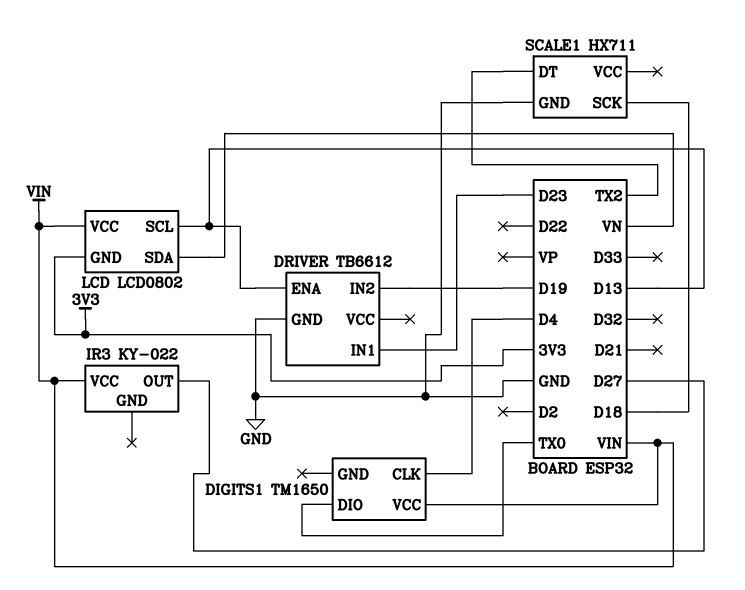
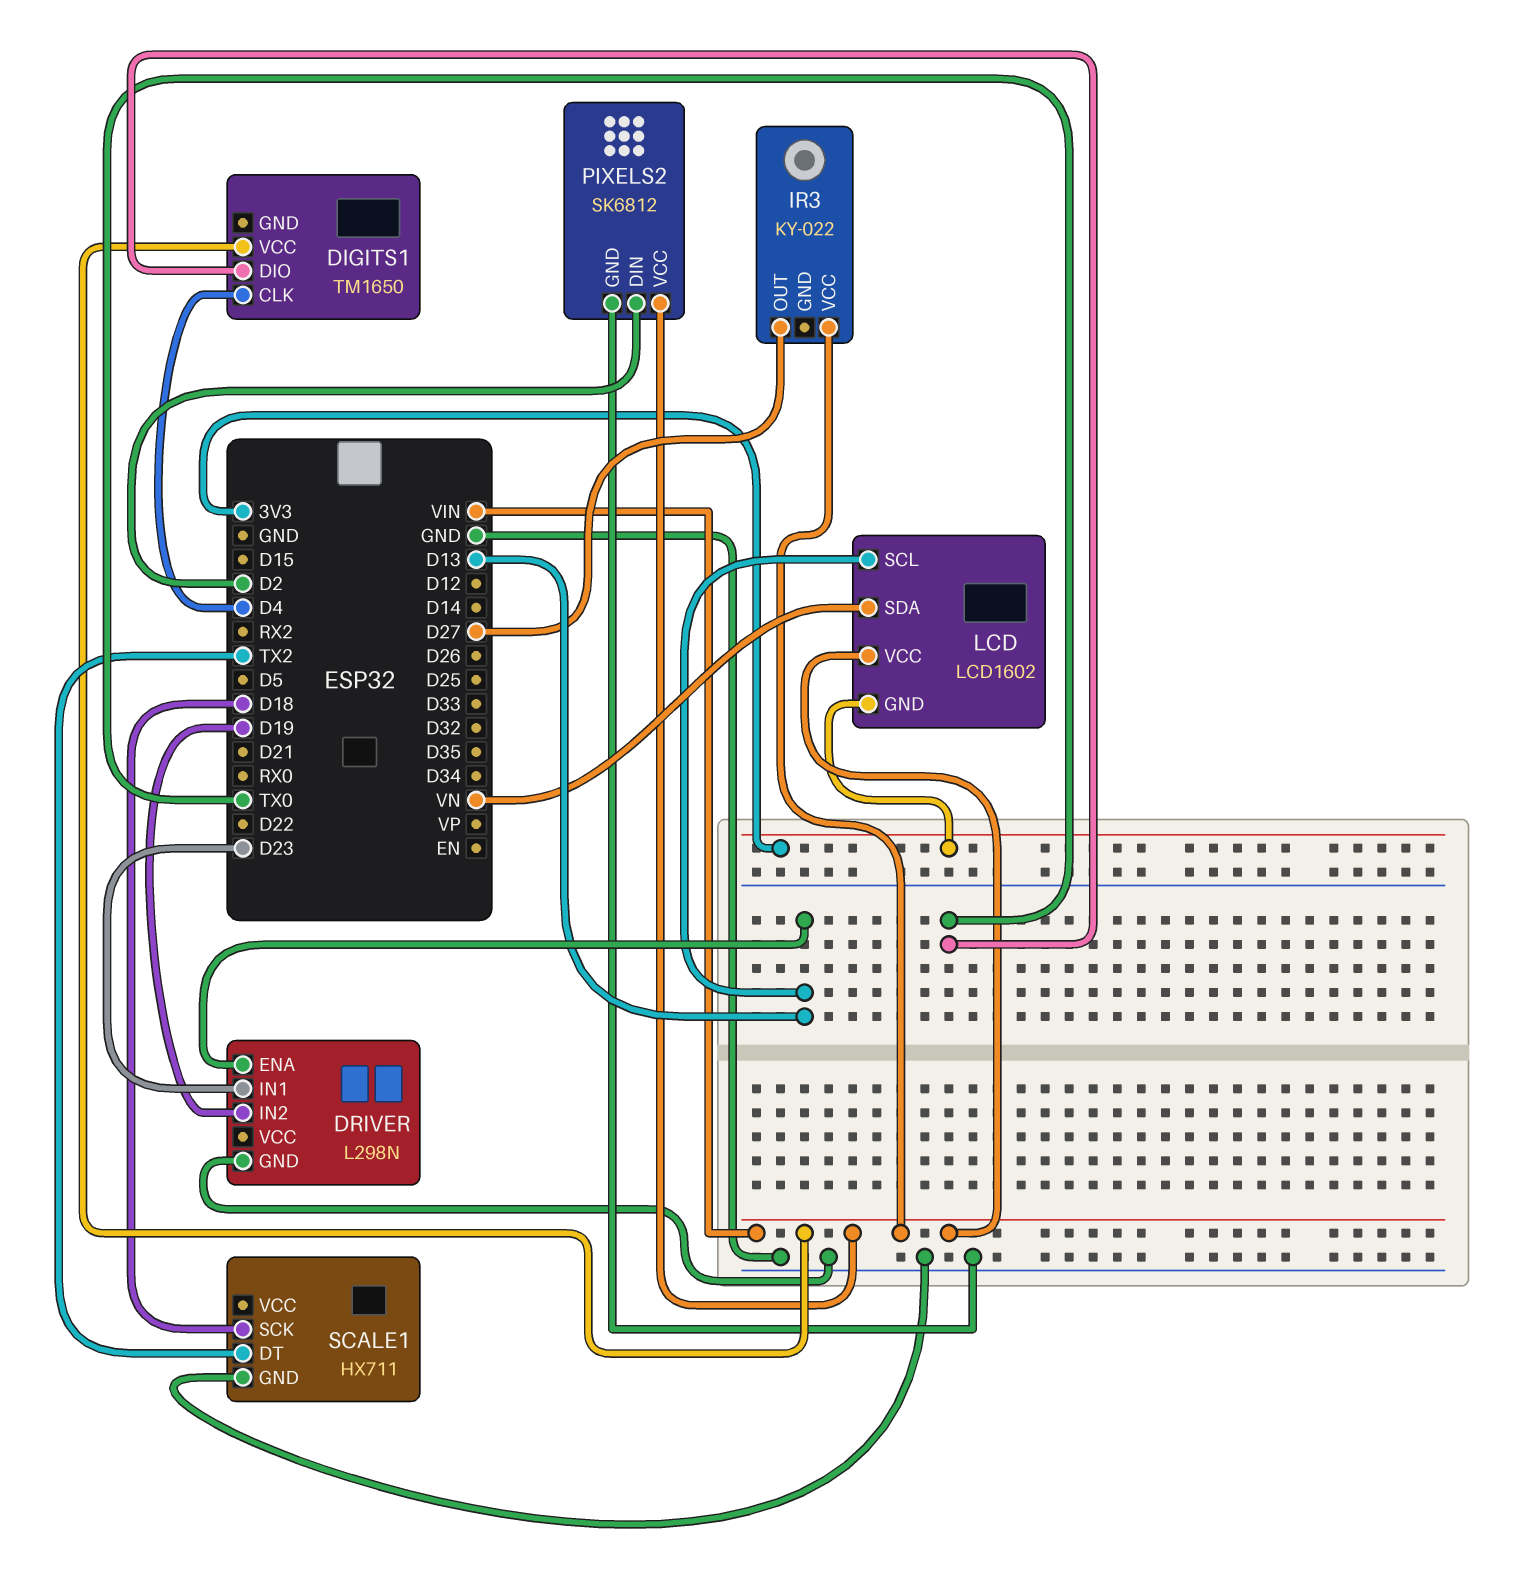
DRIVER: TB6612 -> L298N
LCD: LCD0802 -> LCD1602
PIXELS2: none -> SK6812
PIXELS2 pin DIN: none -> D2
PIXELS2 pin GND: none -> GND
PIXELS2 pin VCC: none -> VIN

